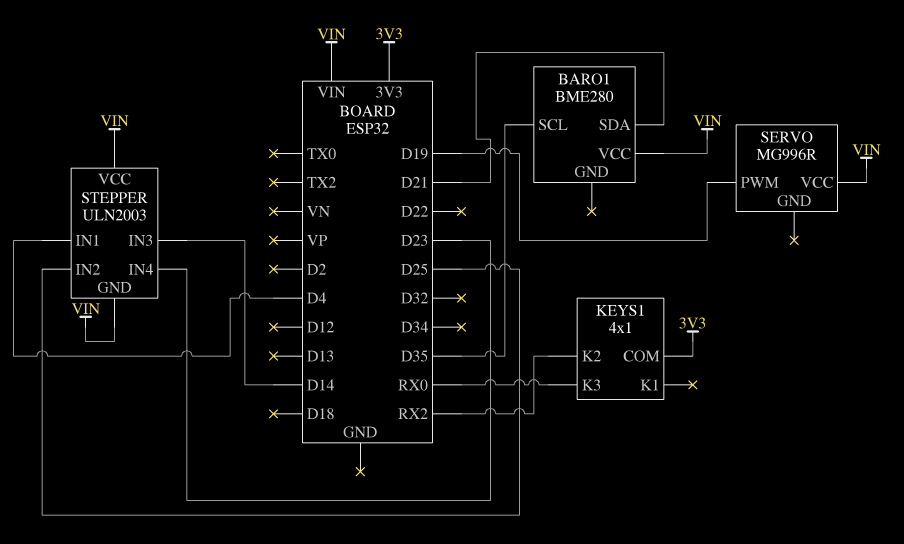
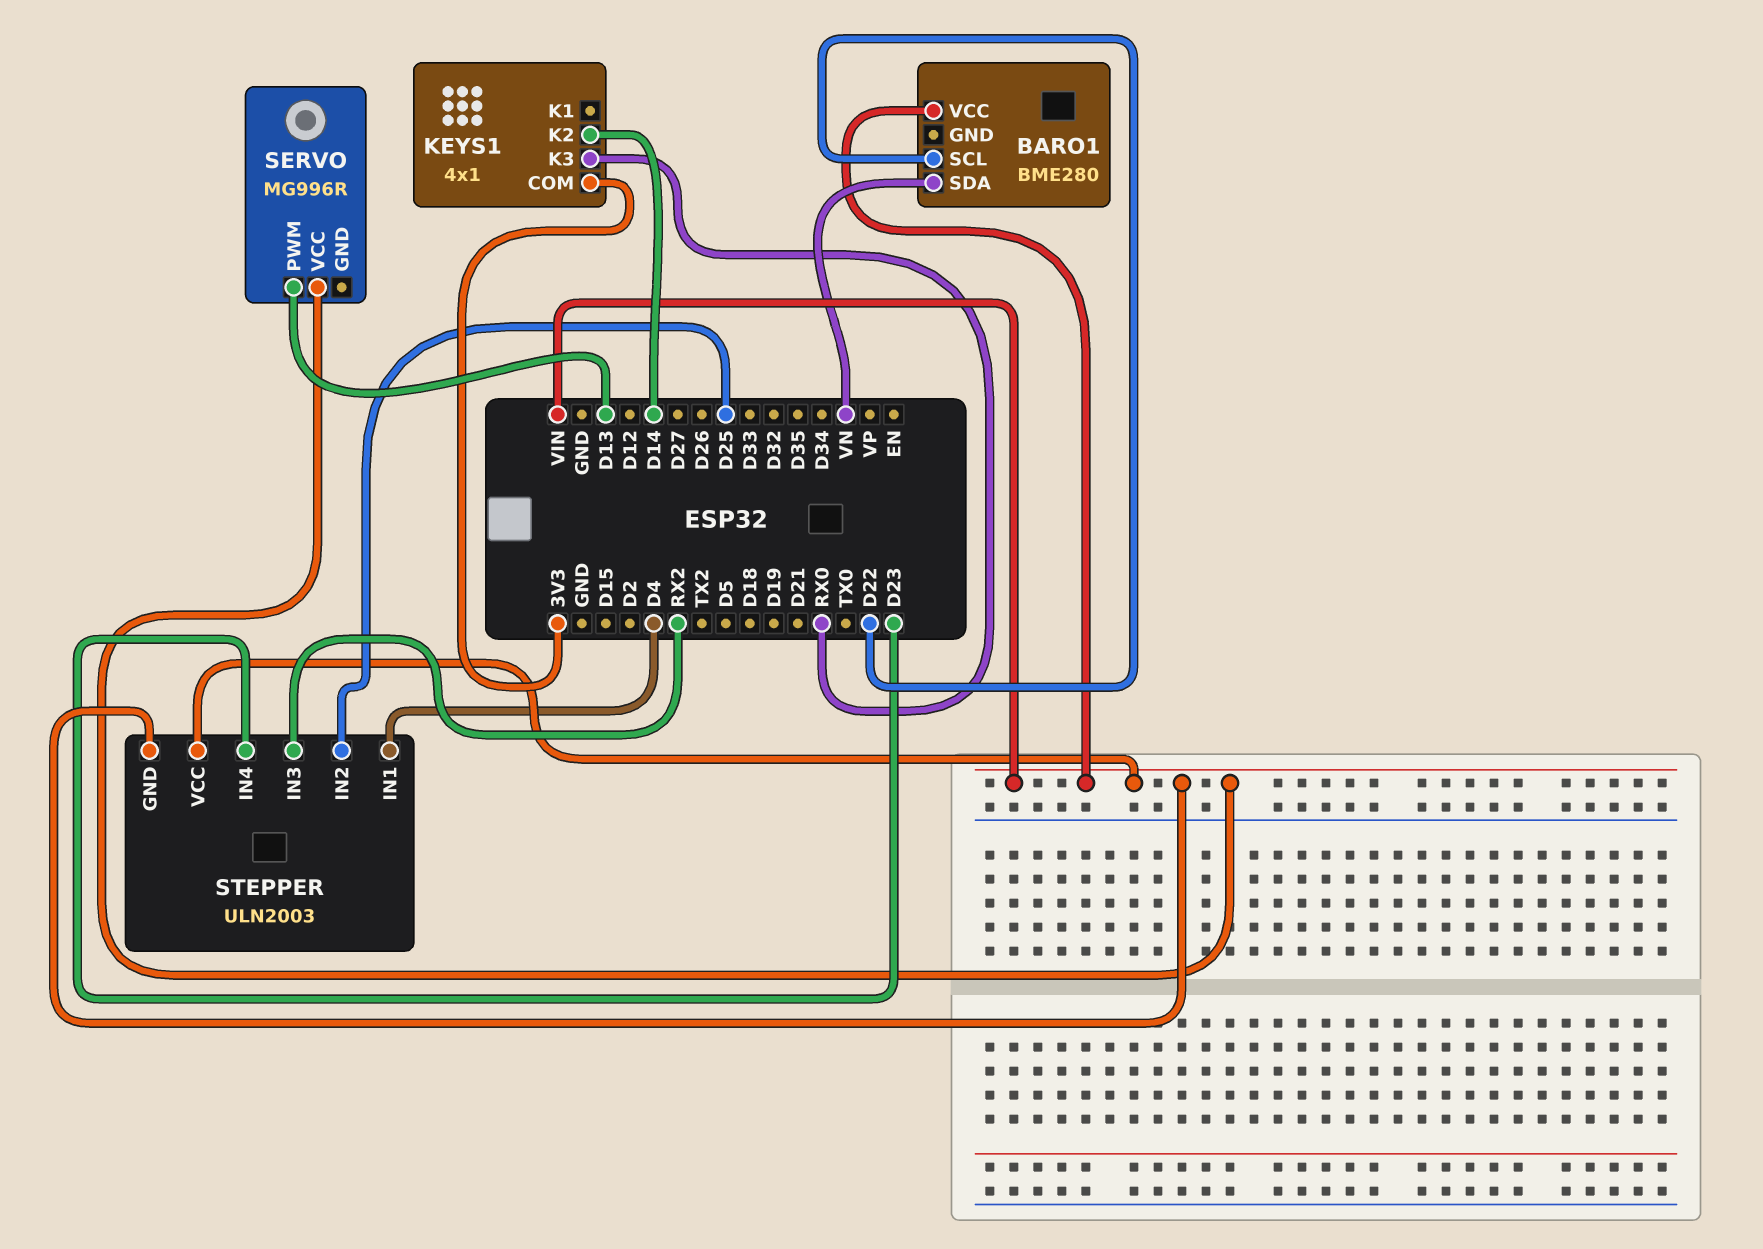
BARO1 pin SCL: D35 -> D22
BARO1 pin SDA: D21 -> VN
KEYS1 pin K2: RX2 -> D14
SERVO pin PWM: D19 -> D13
STEPPER pin IN3: D14 -> RX2

